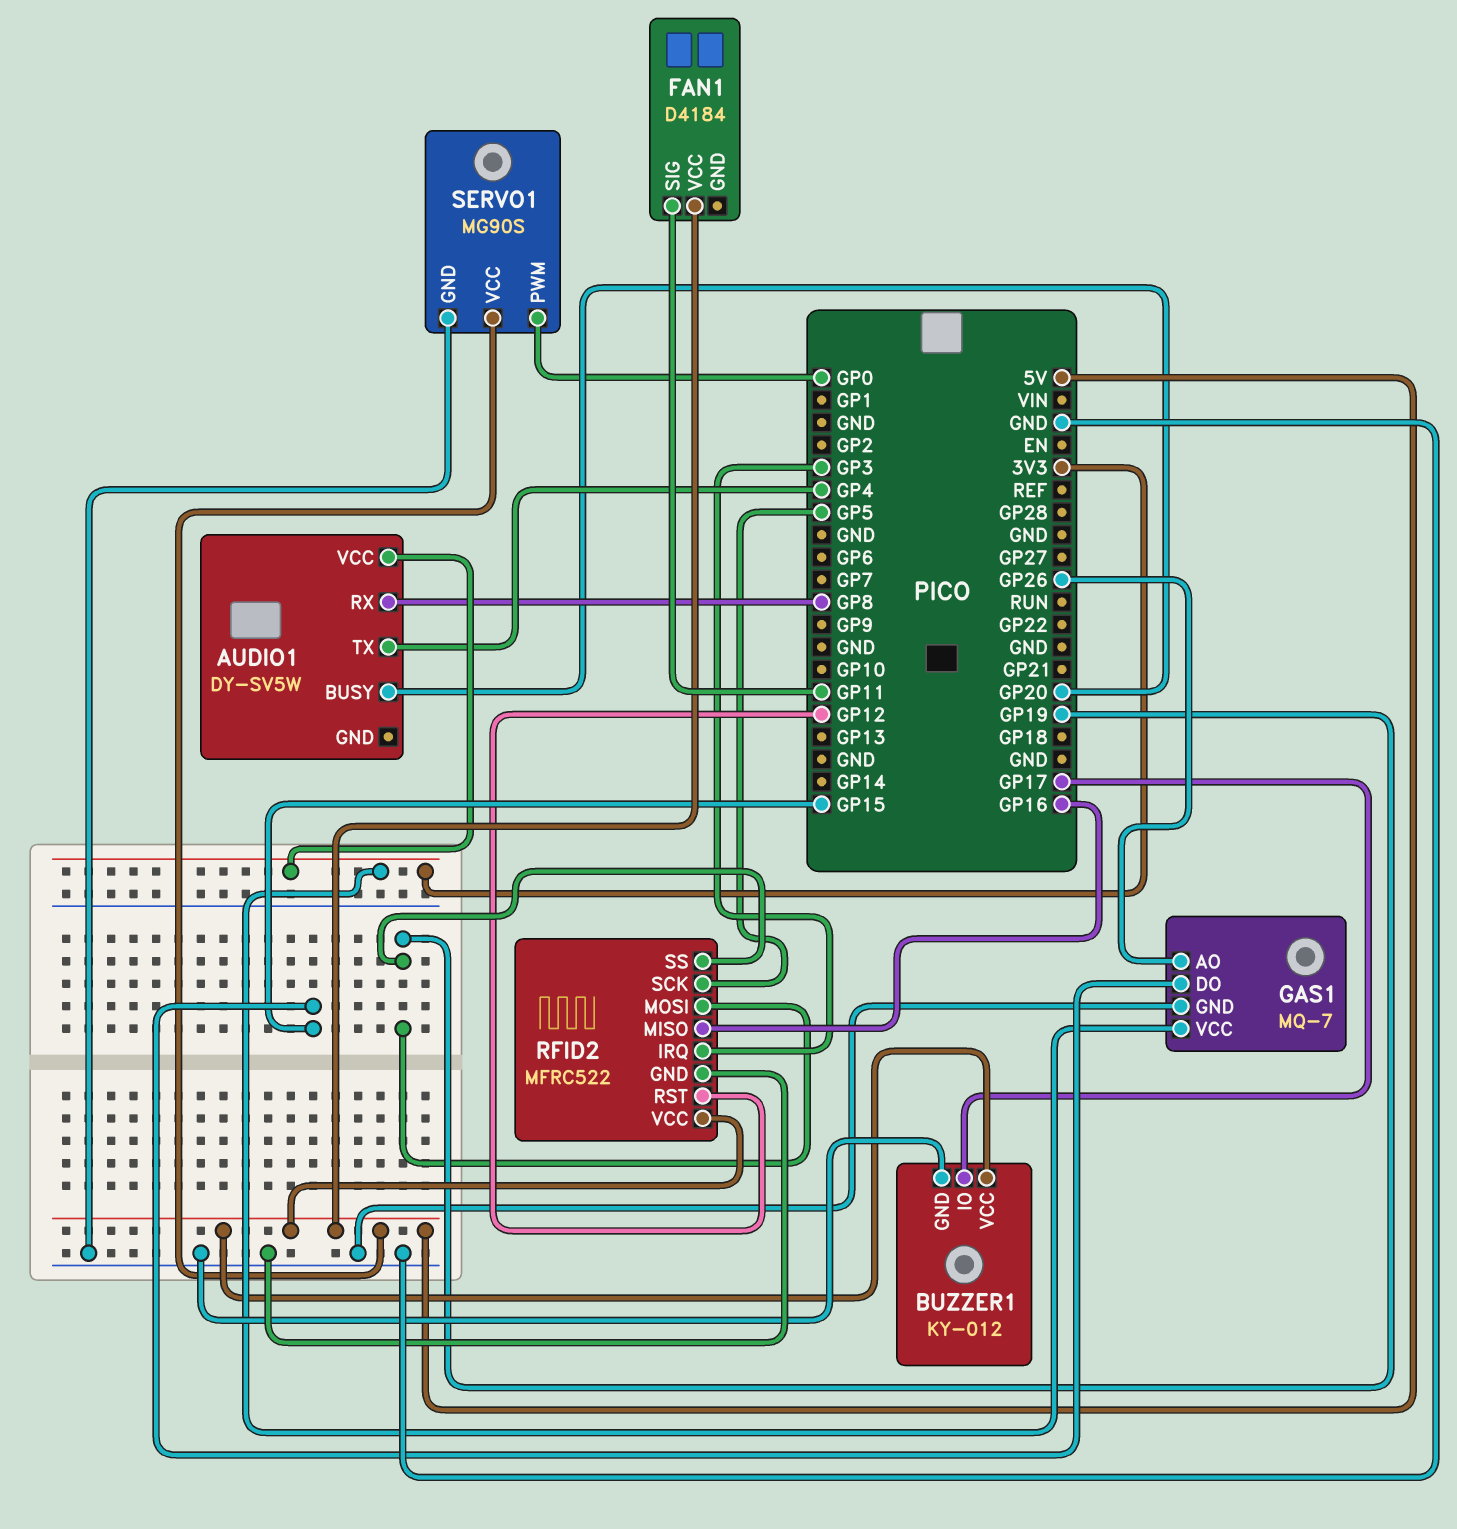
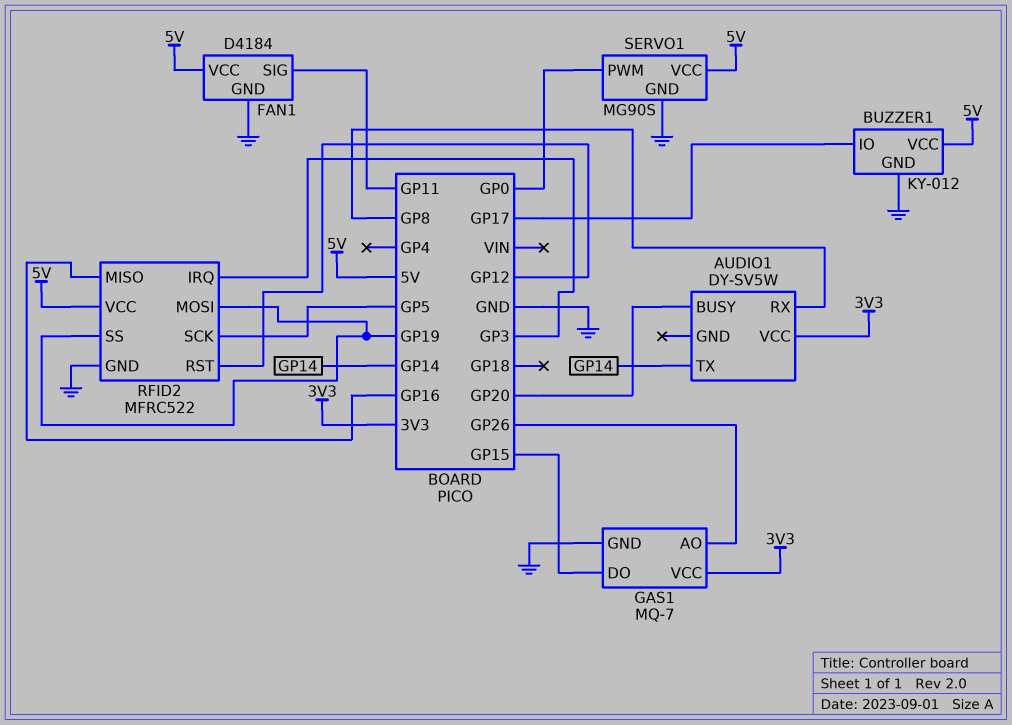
AUDIO1 pin TX: GP4 -> GP14
FAN1 pin GND: none -> GND

